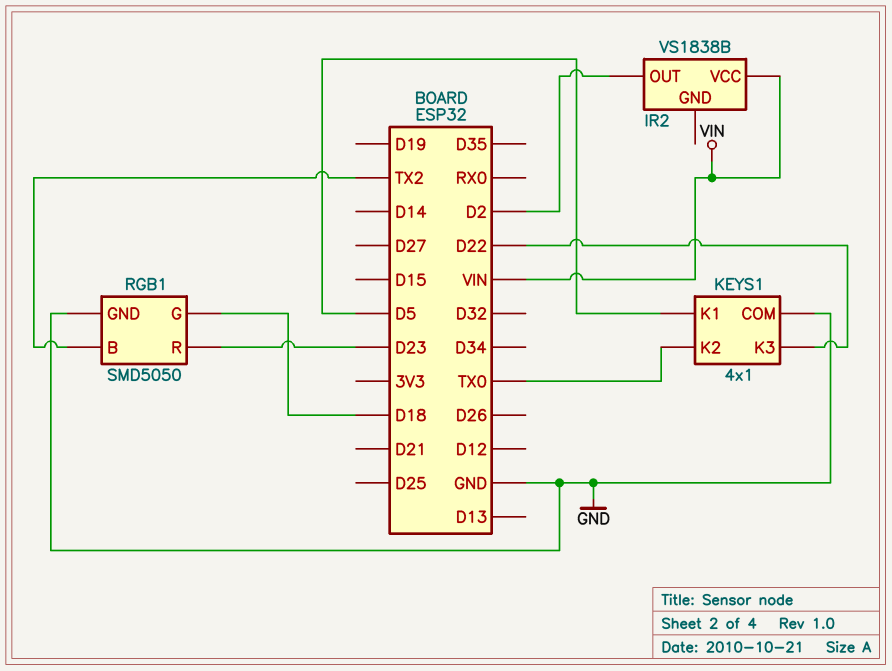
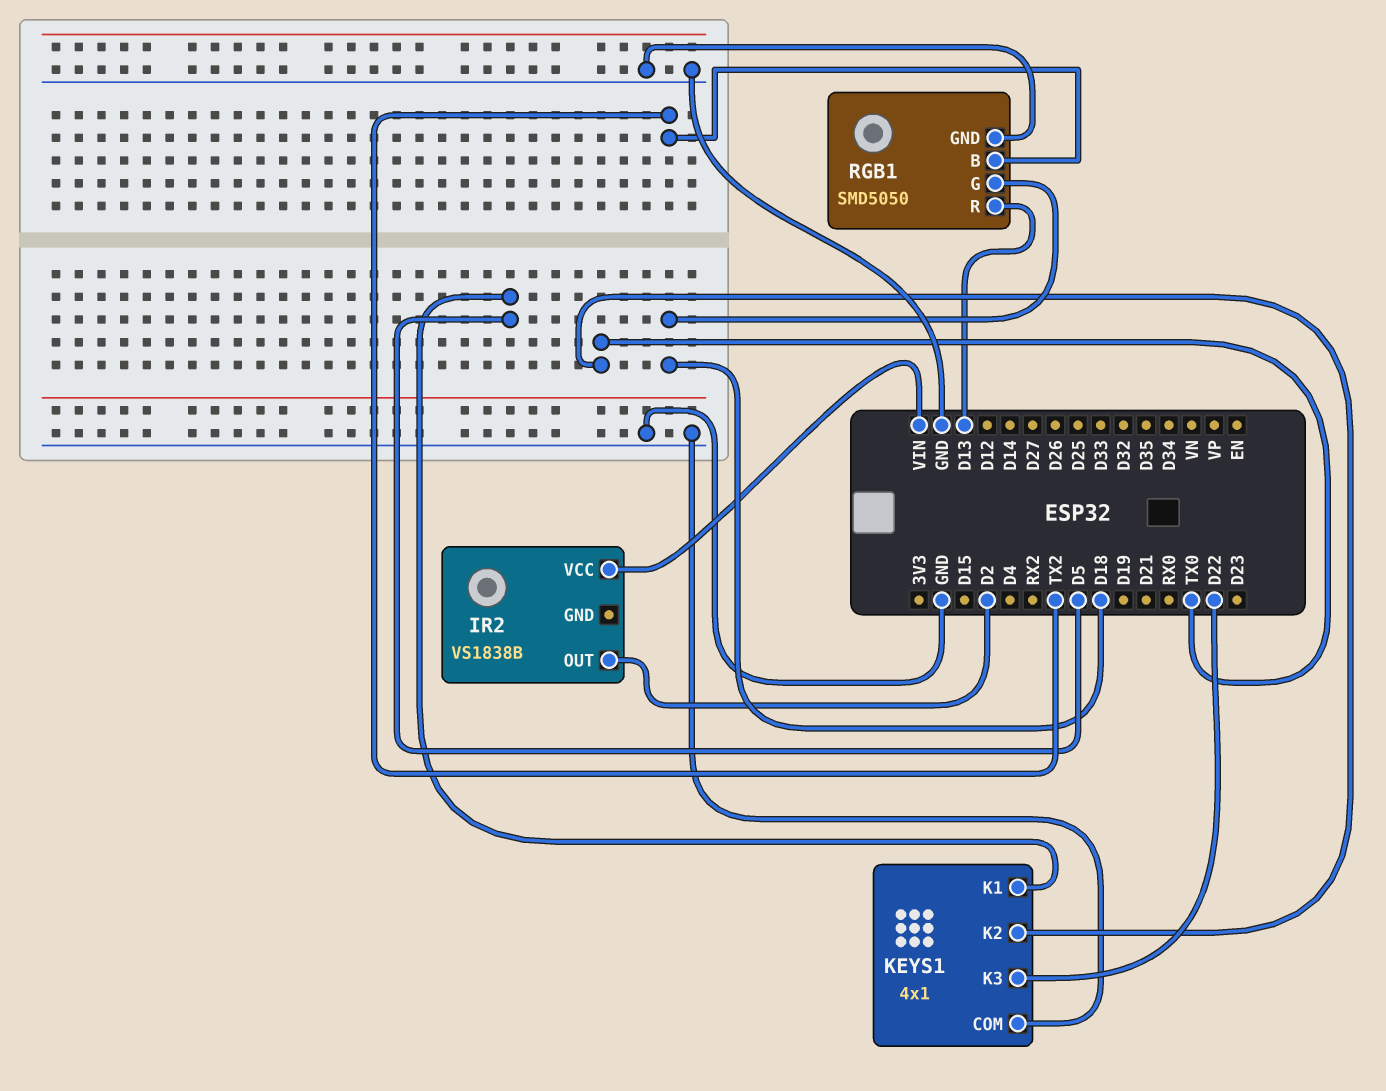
RGB1 pin R: D23 -> D13

